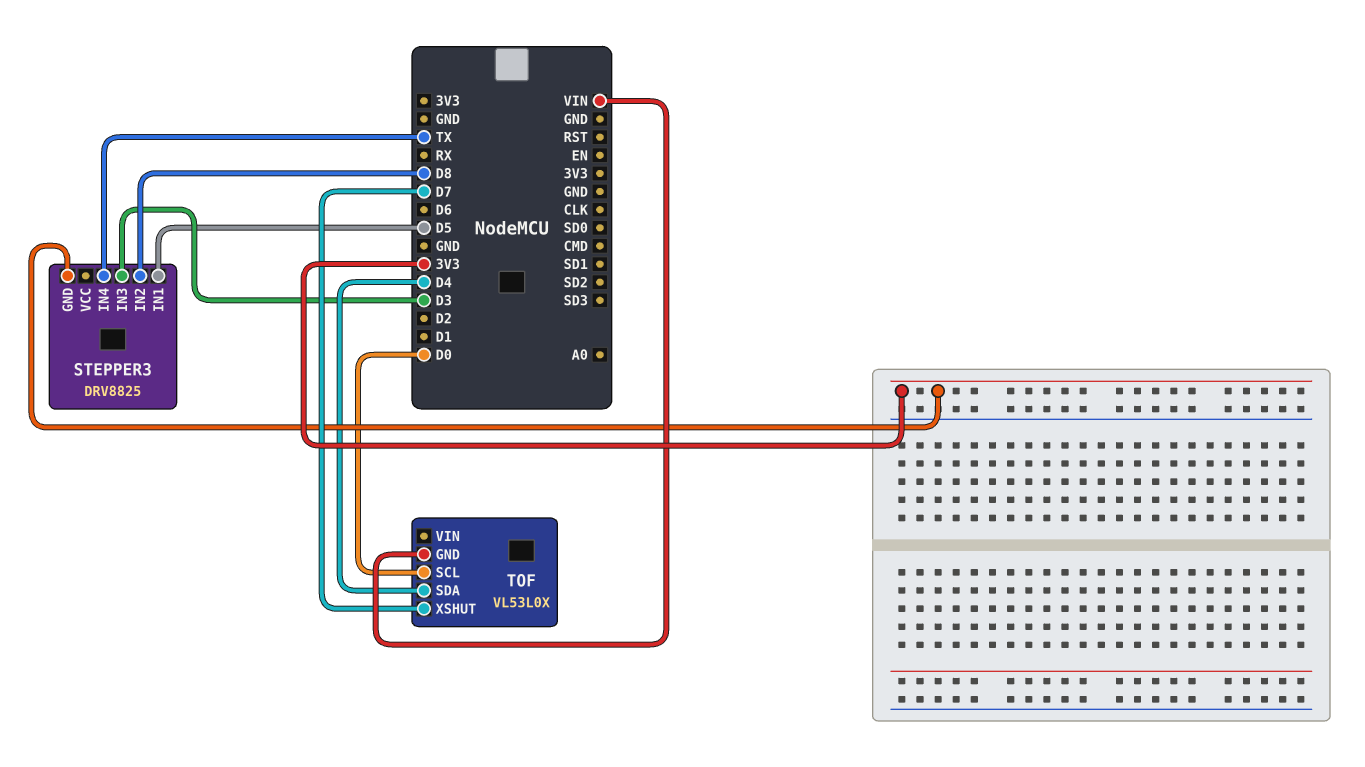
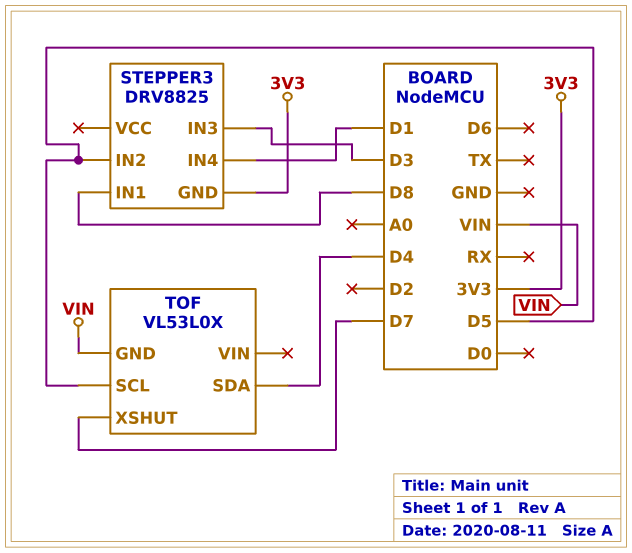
STEPPER3 pin IN1: D5 -> D8
STEPPER3 pin IN2: D8 -> D5
STEPPER3 pin IN4: TX -> D1
TOF pin SCL: D0 -> D5

